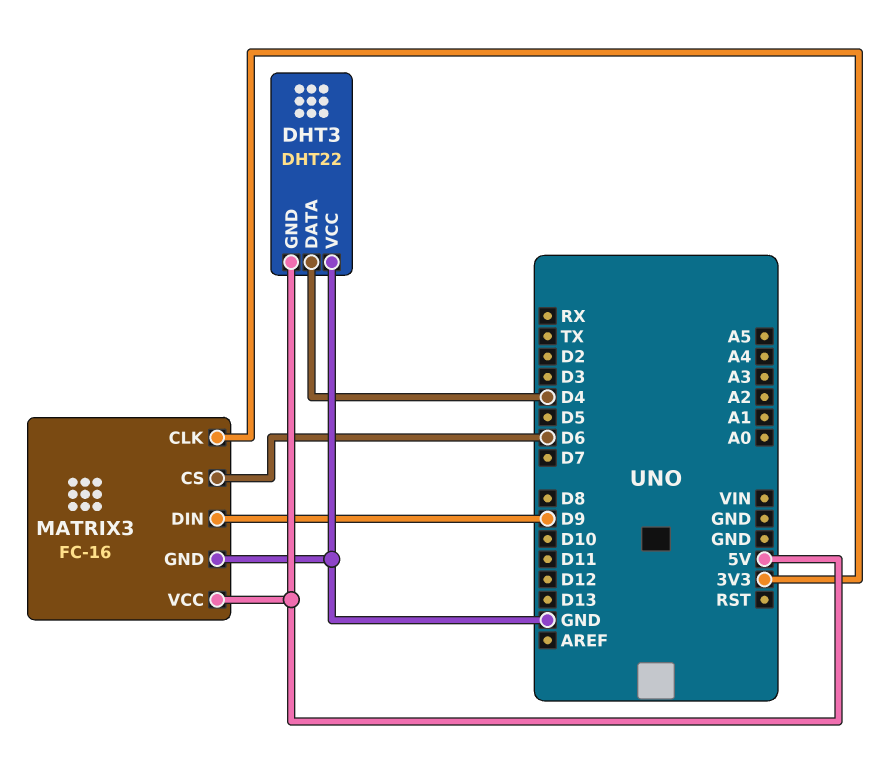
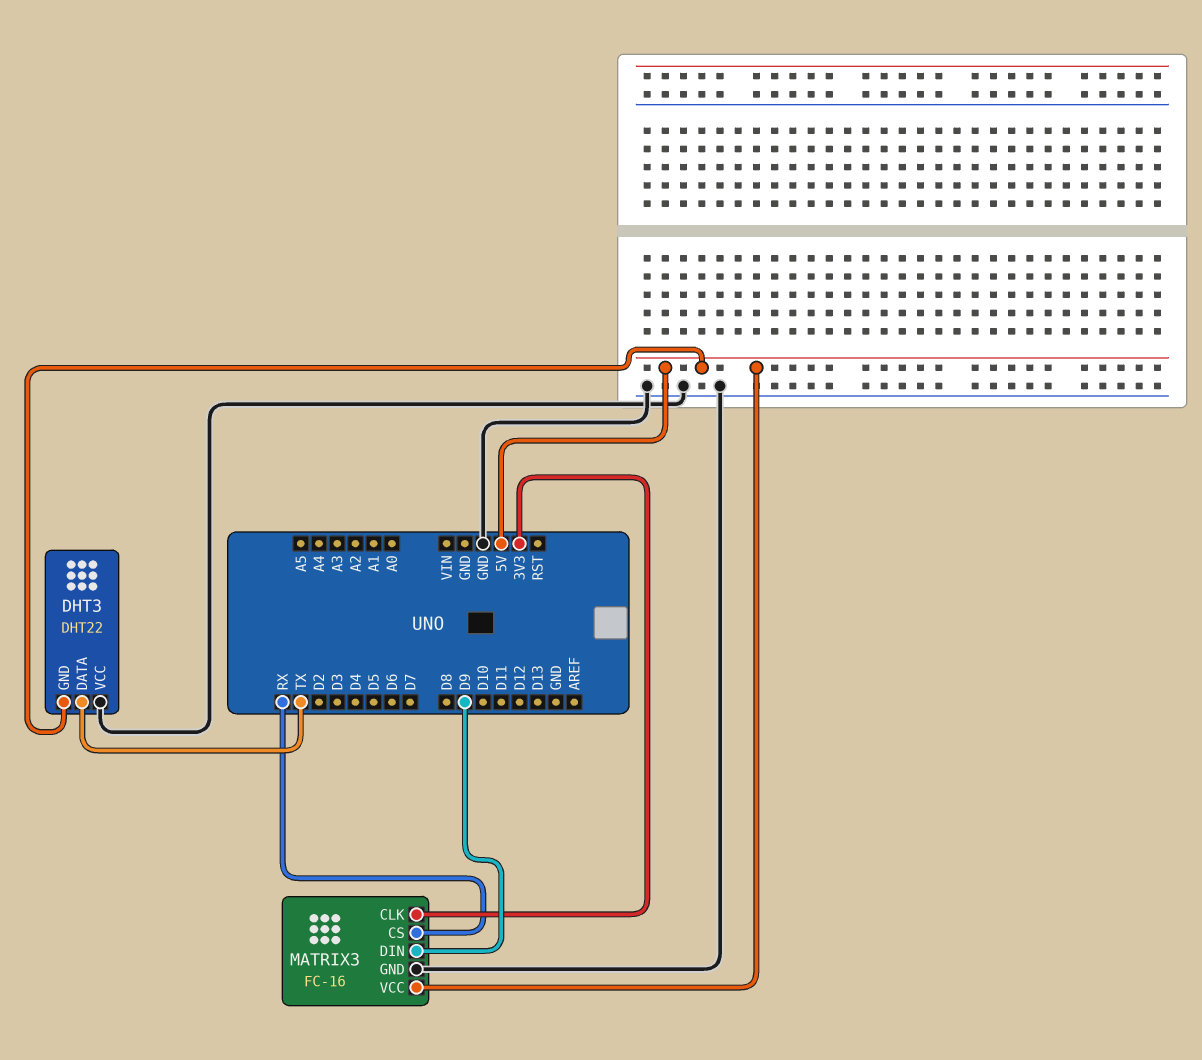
DHT3 pin DATA: D4 -> TX
MATRIX3 pin CS: D6 -> RX

